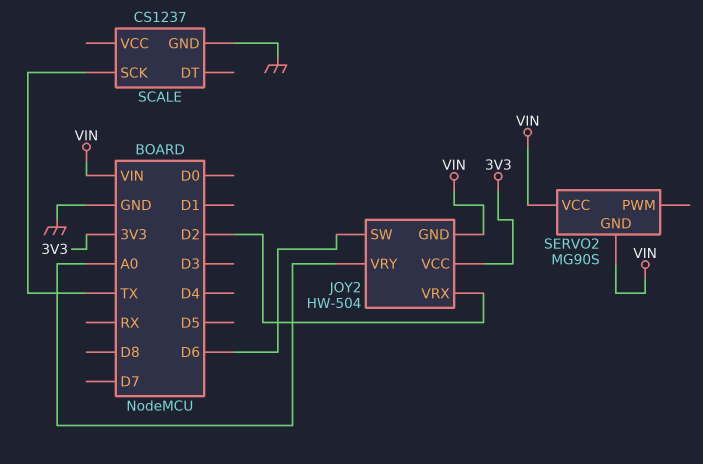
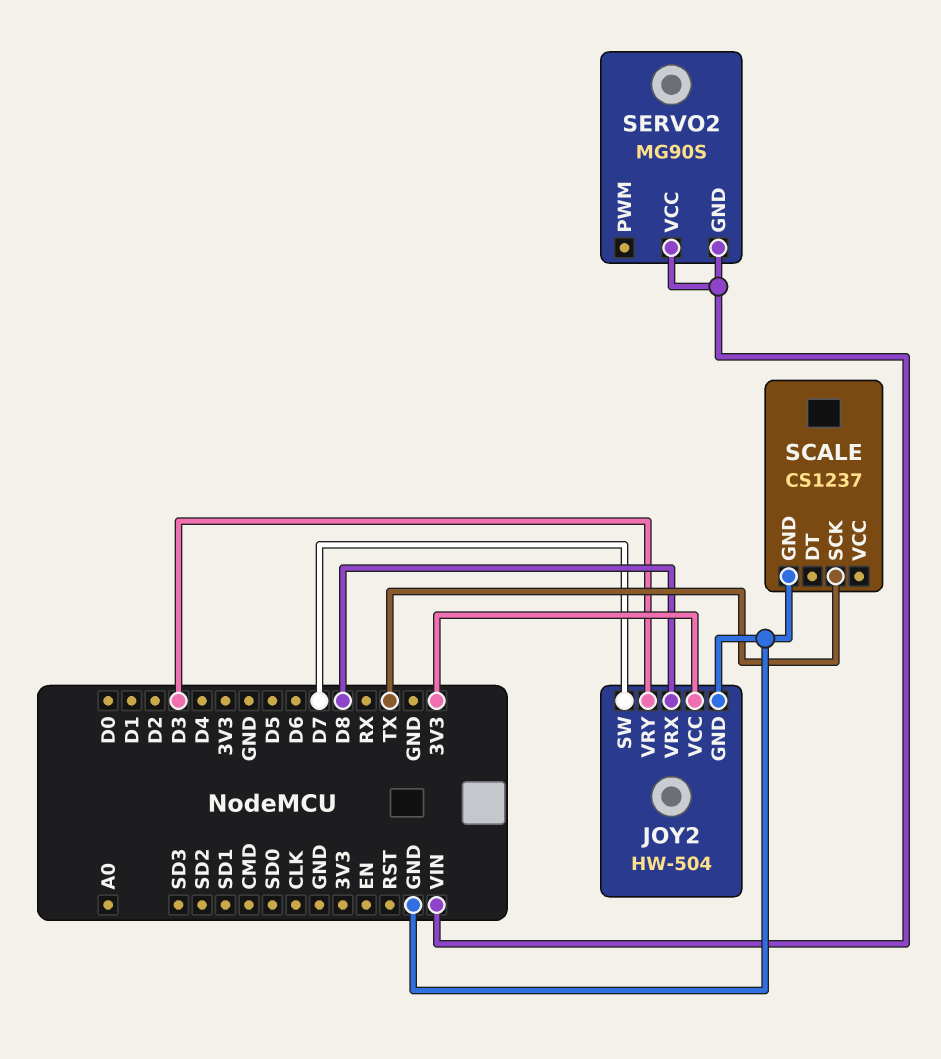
JOY2 pin GND: VIN -> GND
JOY2 pin SW: D6 -> D7
JOY2 pin VRX: D2 -> D8
JOY2 pin VRY: A0 -> D3

